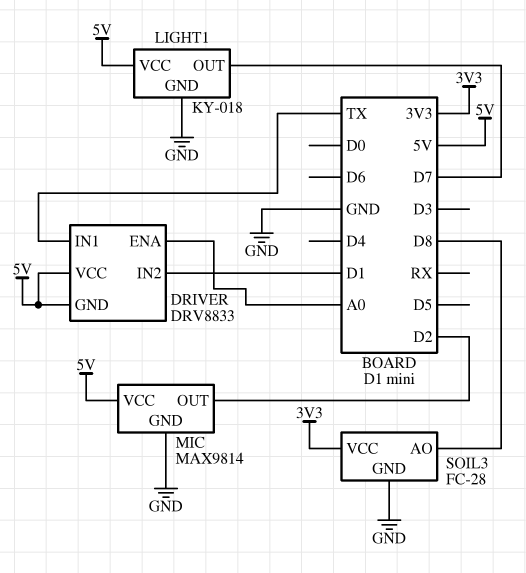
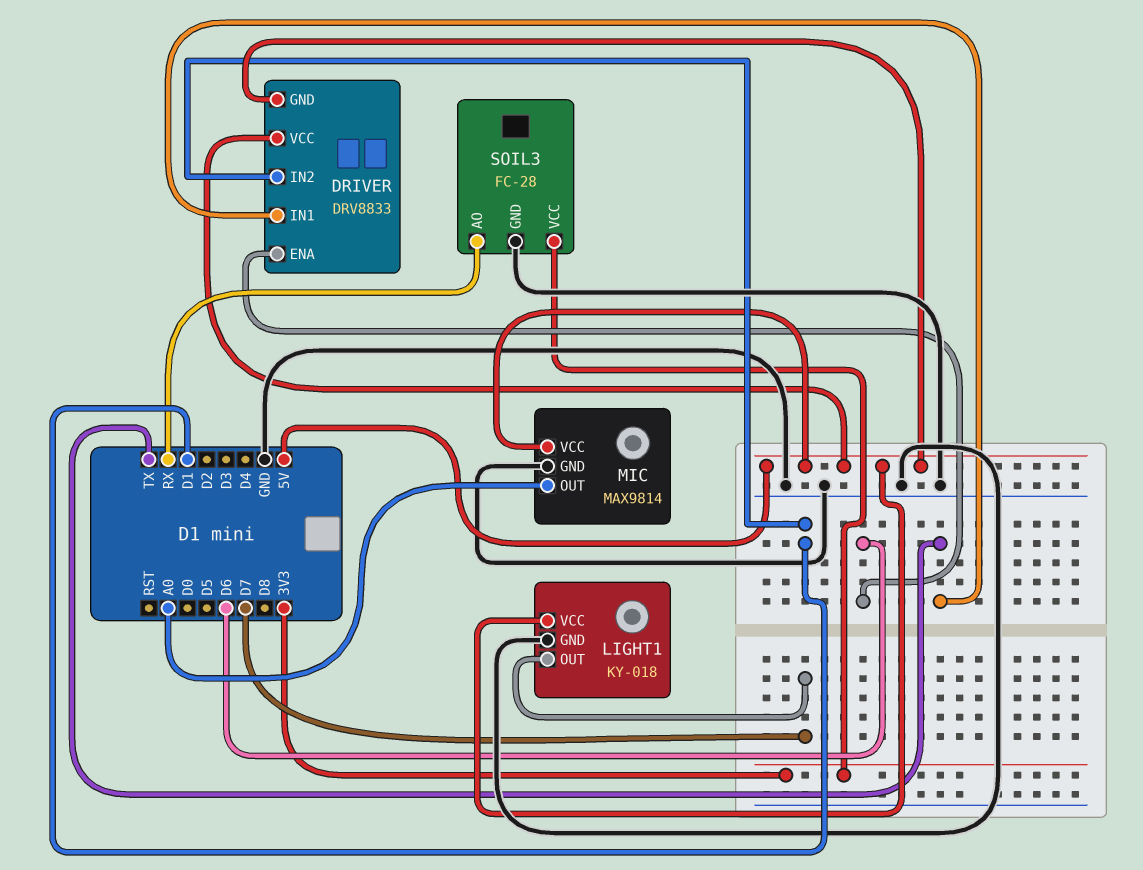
DRIVER pin ENA: A0 -> D6
MIC pin OUT: D2 -> A0
SOIL3 pin AO: D8 -> RX

